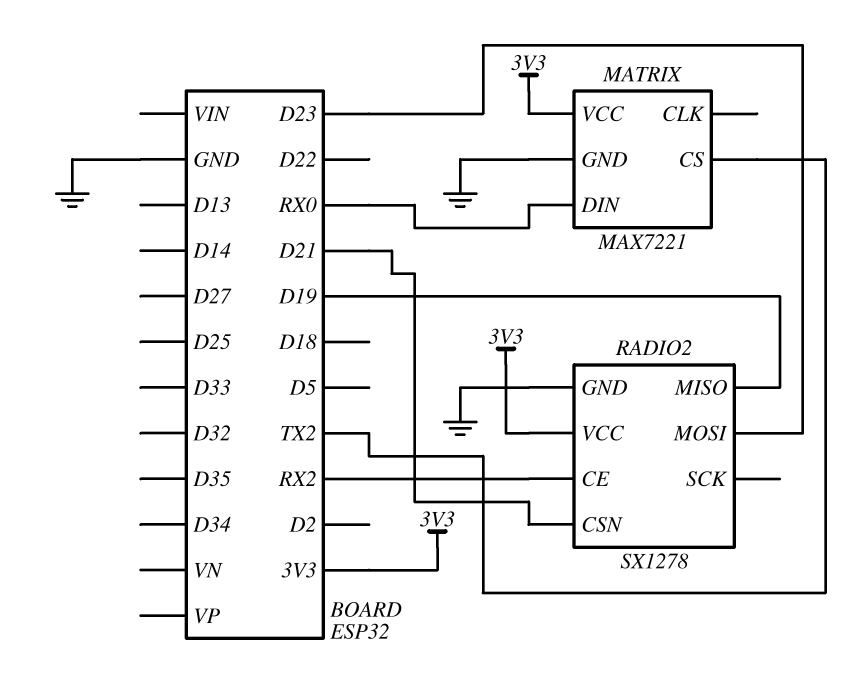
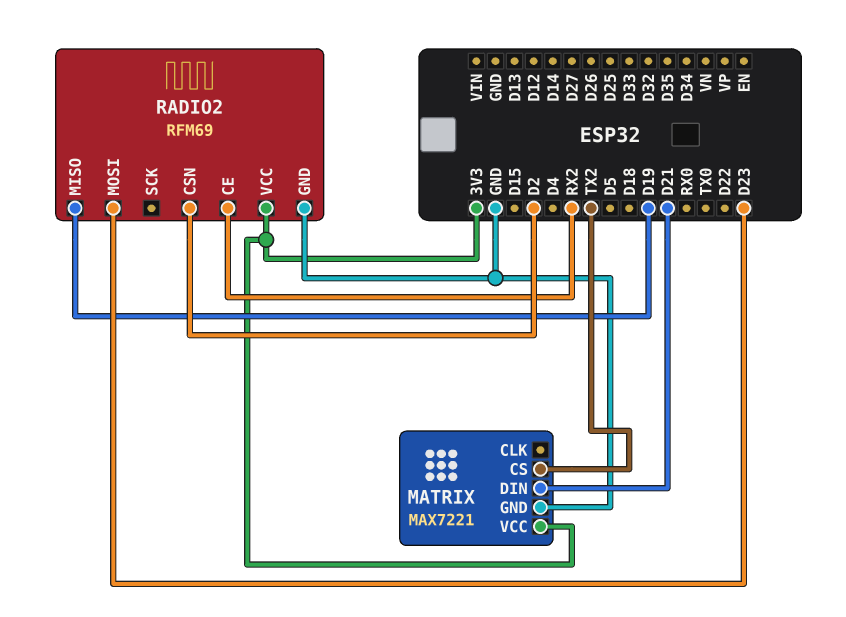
MATRIX pin DIN: RX0 -> D21
RADIO2: SX1278 -> RFM69
RADIO2 pin CSN: D21 -> D2

